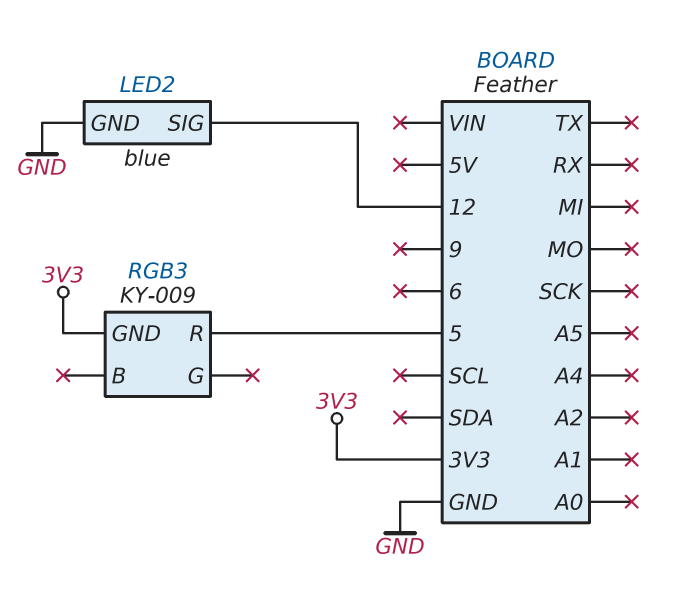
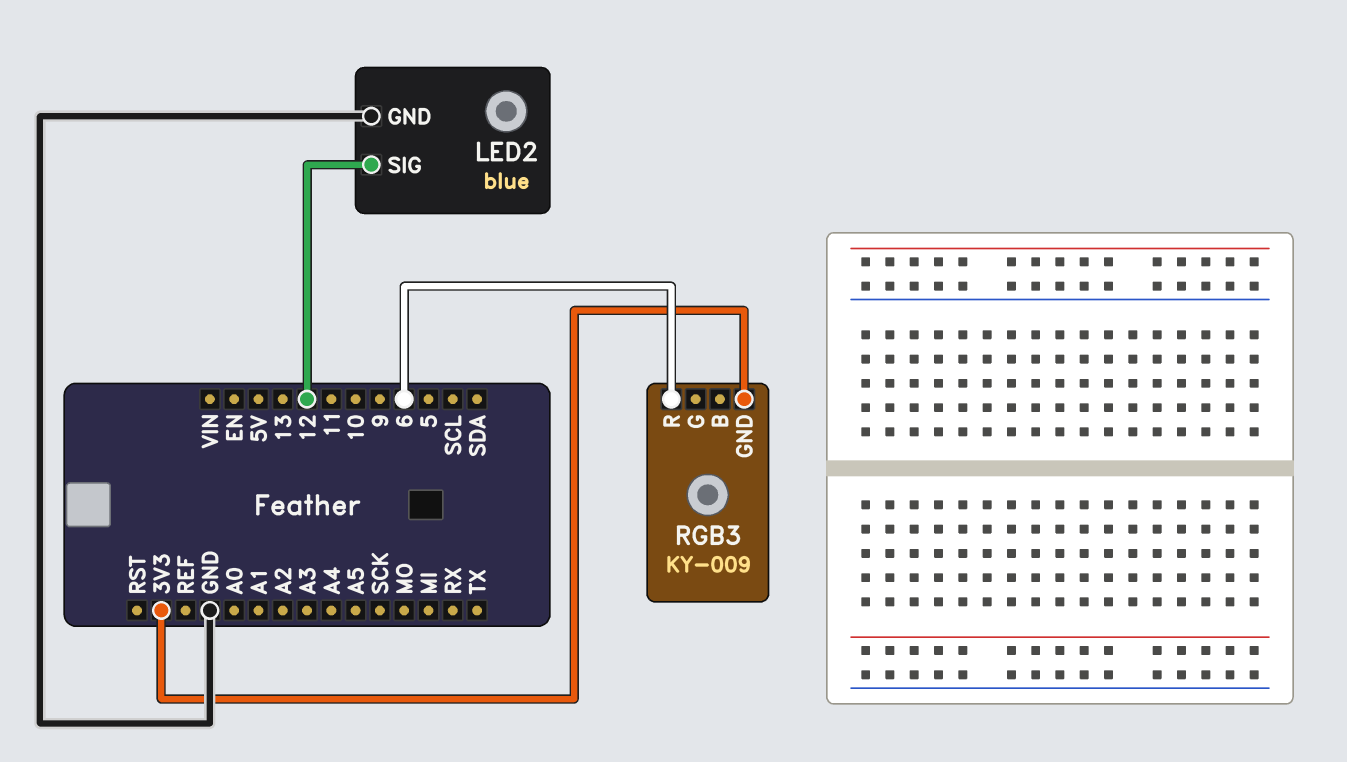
RGB3 pin R: 5 -> 6

